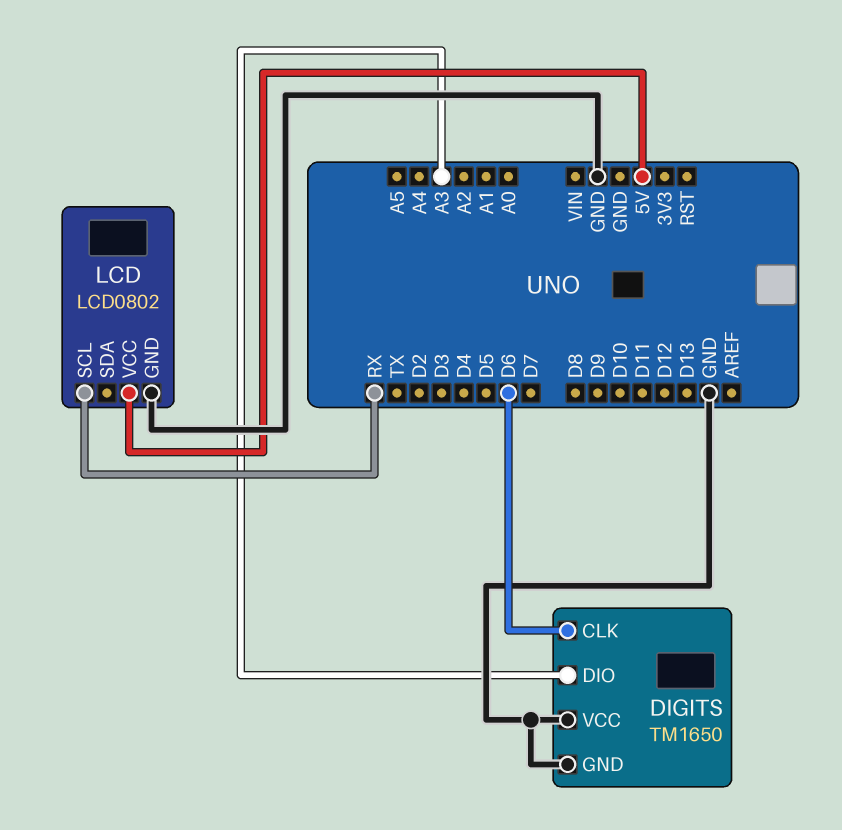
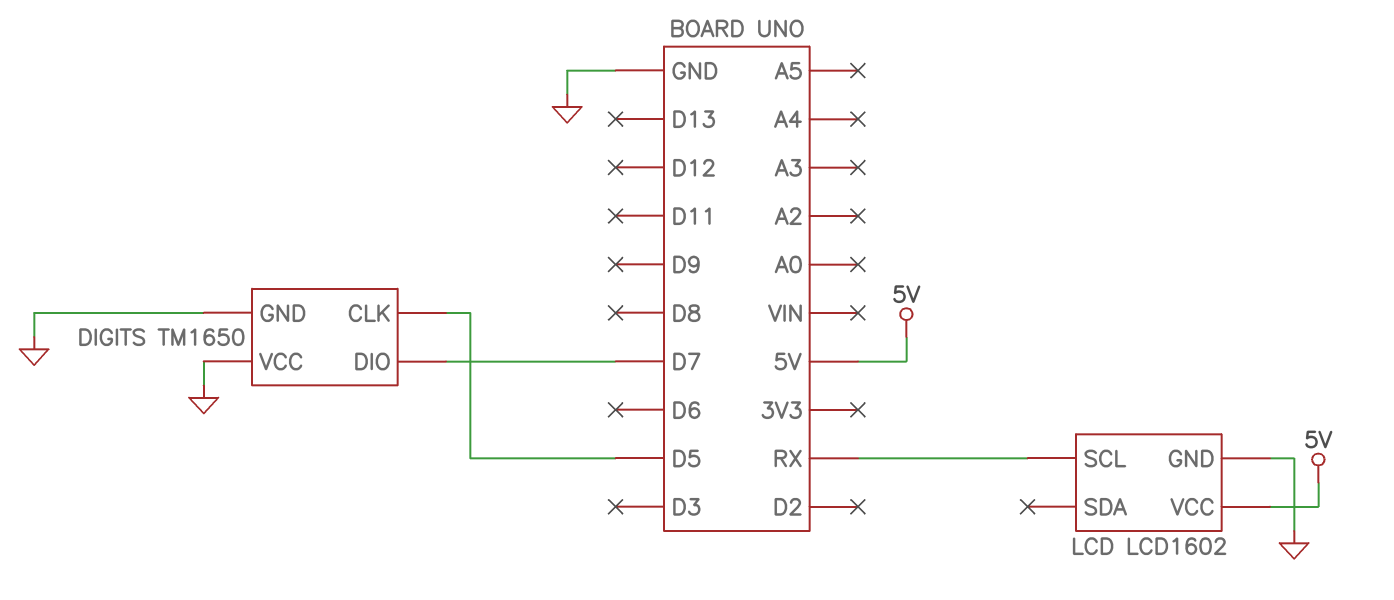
DIGITS pin CLK: D6 -> D5
DIGITS pin DIO: A3 -> D7
LCD: LCD0802 -> LCD1602

